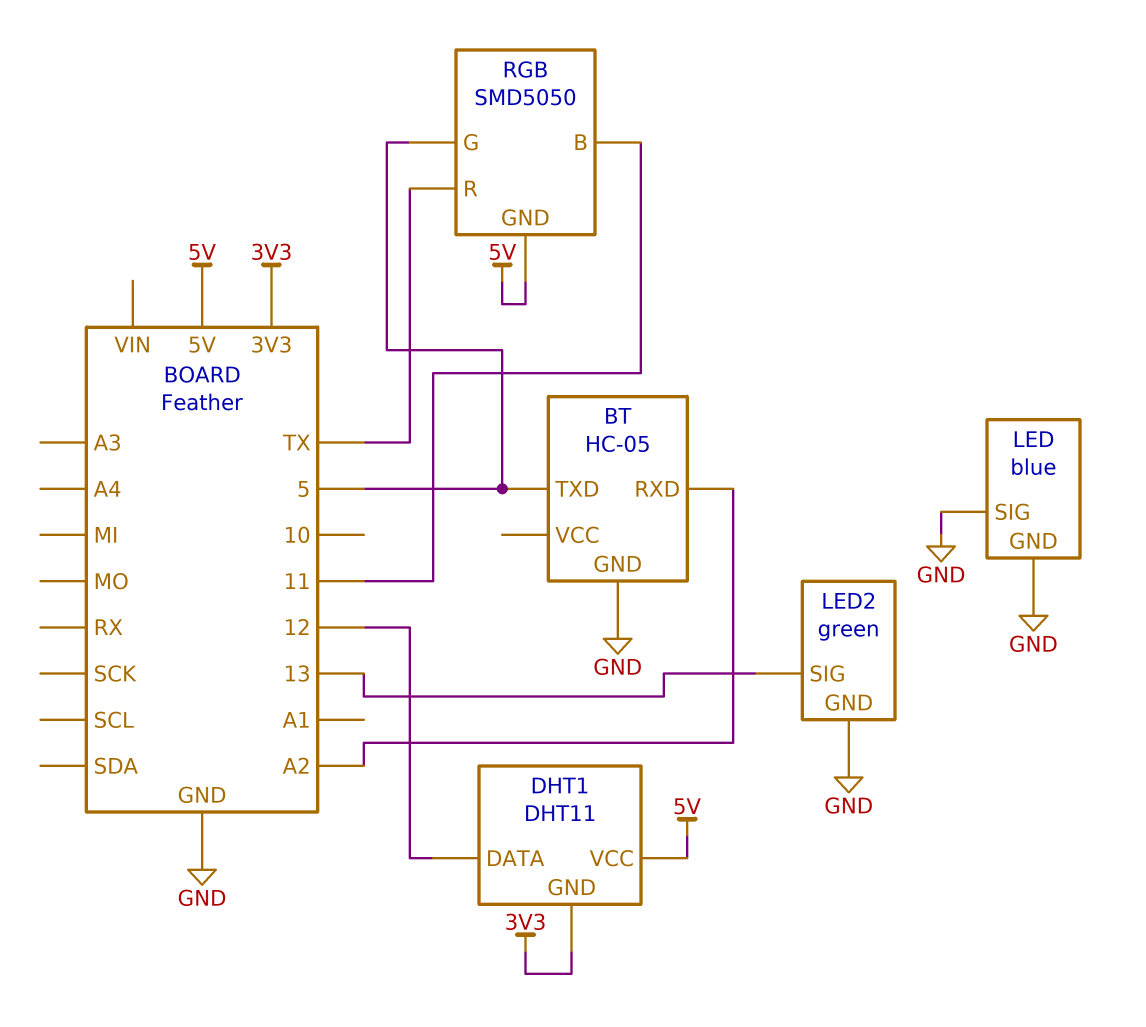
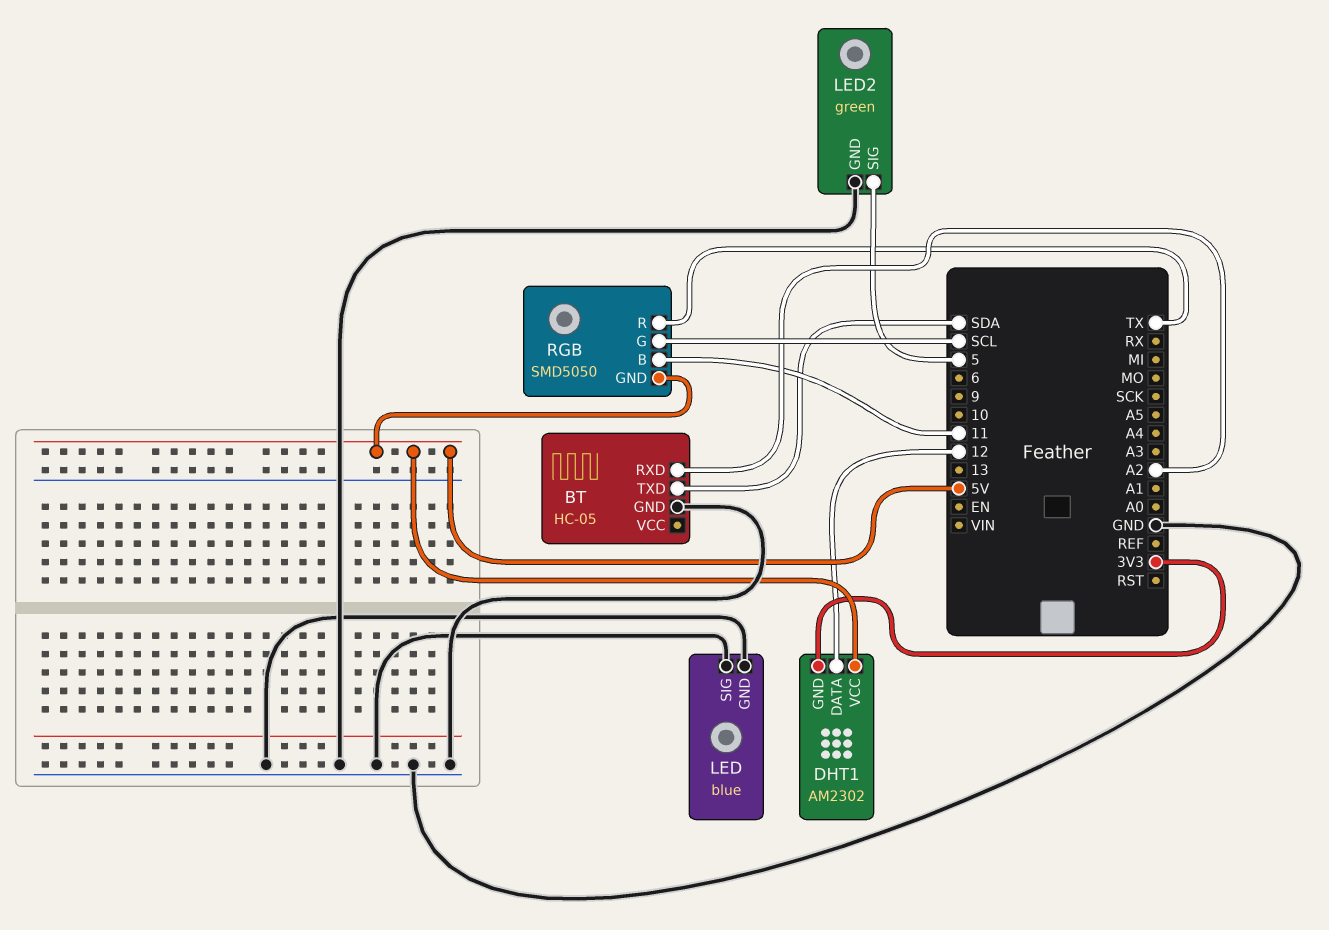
BT pin TXD: 5 -> SDA
DHT1: DHT11 -> AM2302
LED2 pin SIG: 13 -> 5
RGB pin G: 5 -> SCL

